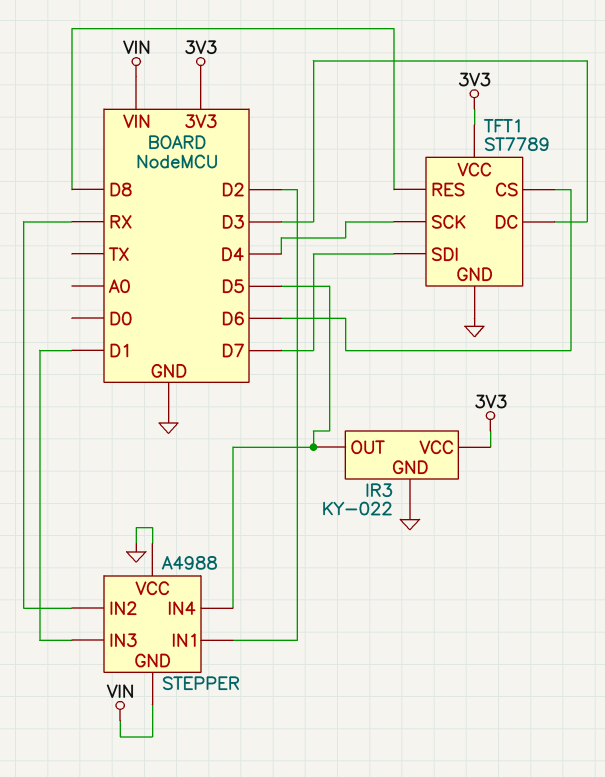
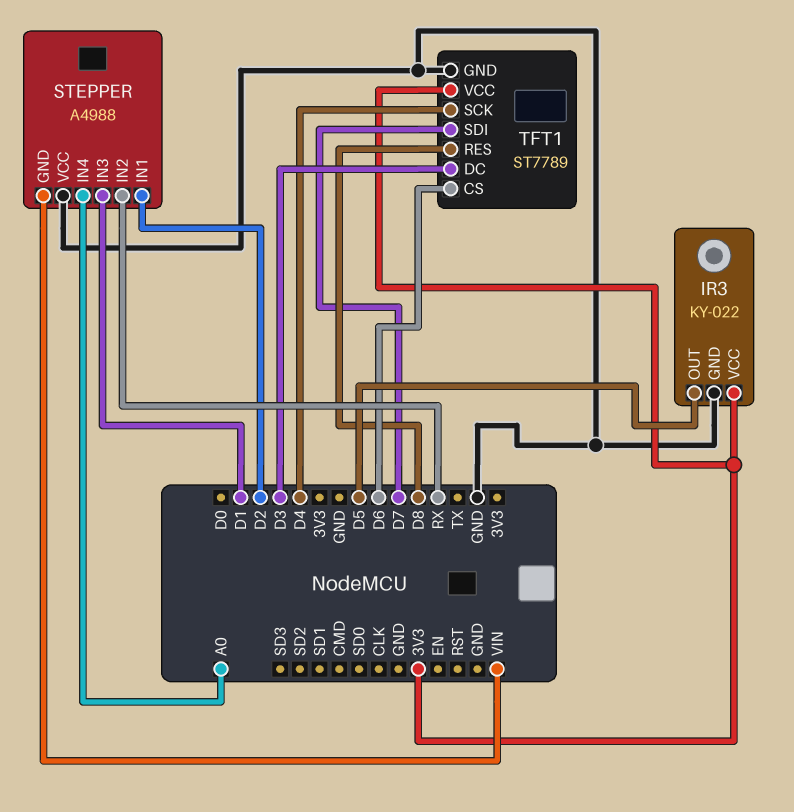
STEPPER pin IN4: D5 -> A0

